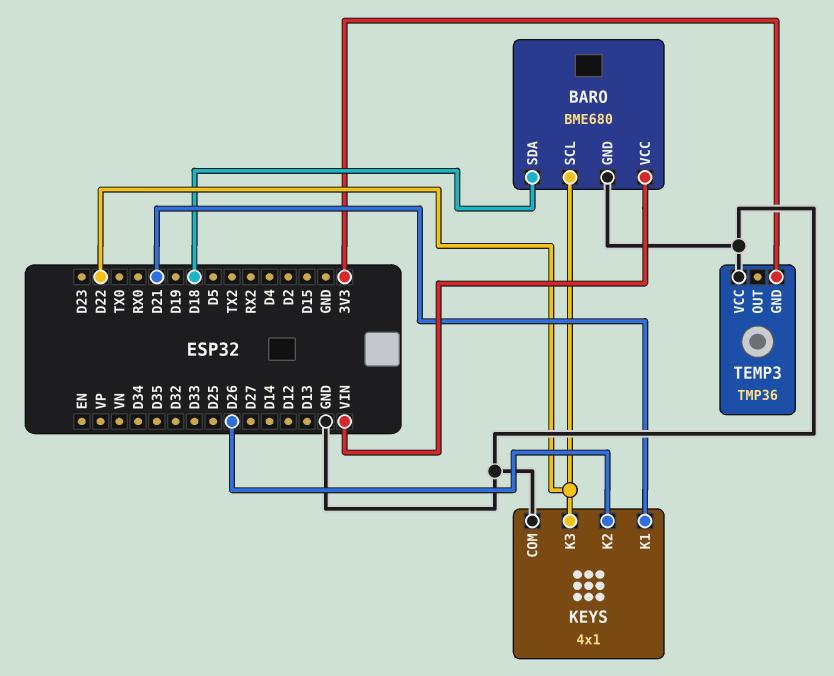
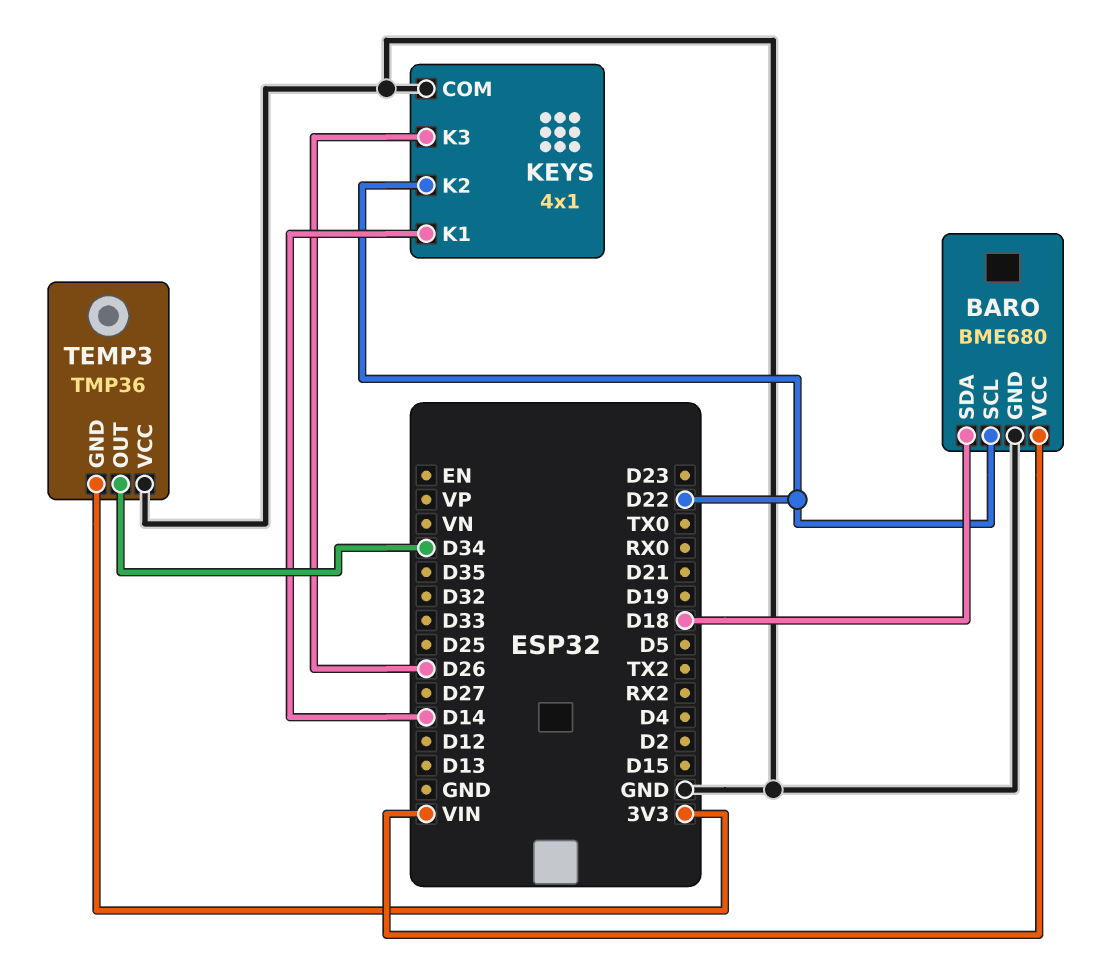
KEYS pin K1: D21 -> D14
KEYS pin K2: D26 -> D22
KEYS pin K3: D22 -> D26
TEMP3 pin OUT: none -> D34

